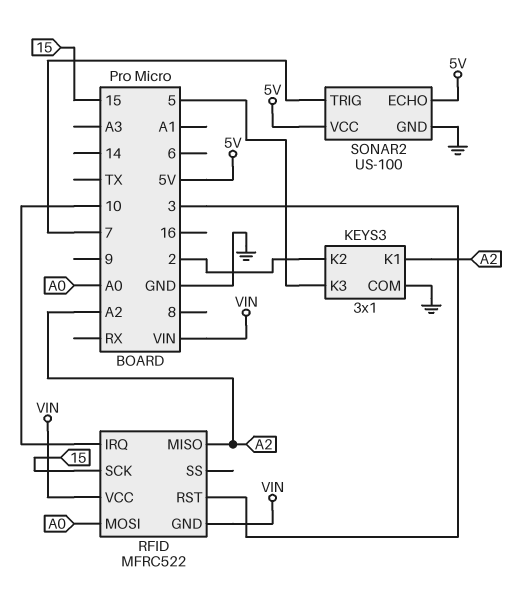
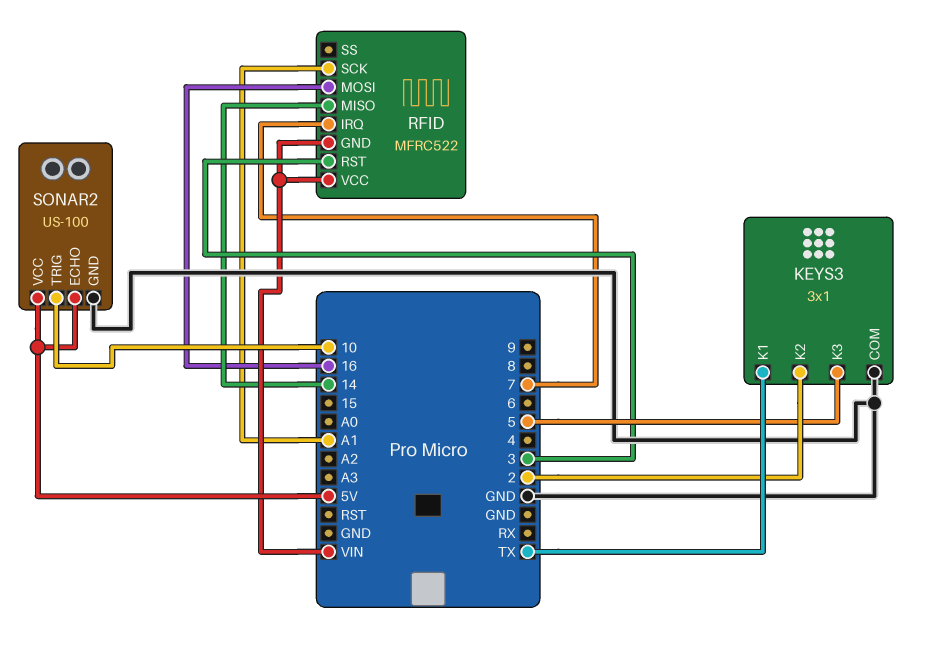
KEYS3 pin K1: A2 -> TX
RFID pin IRQ: 10 -> 7
RFID pin MISO: A2 -> 14
RFID pin MOSI: A0 -> 16
RFID pin SCK: 15 -> A1
SONAR2 pin TRIG: 7 -> 10

